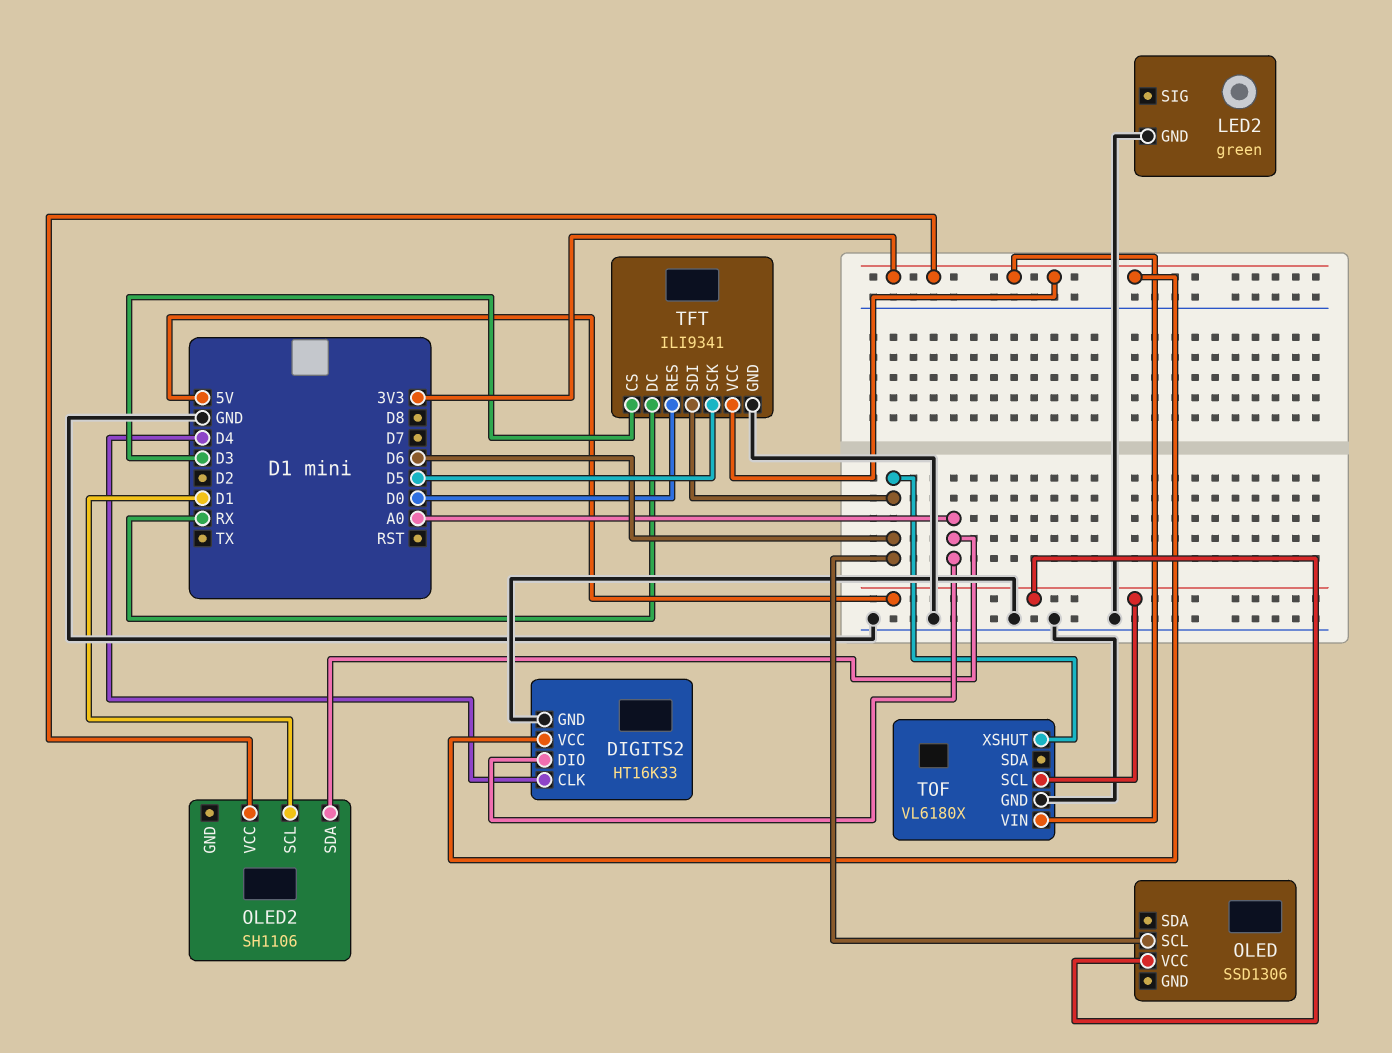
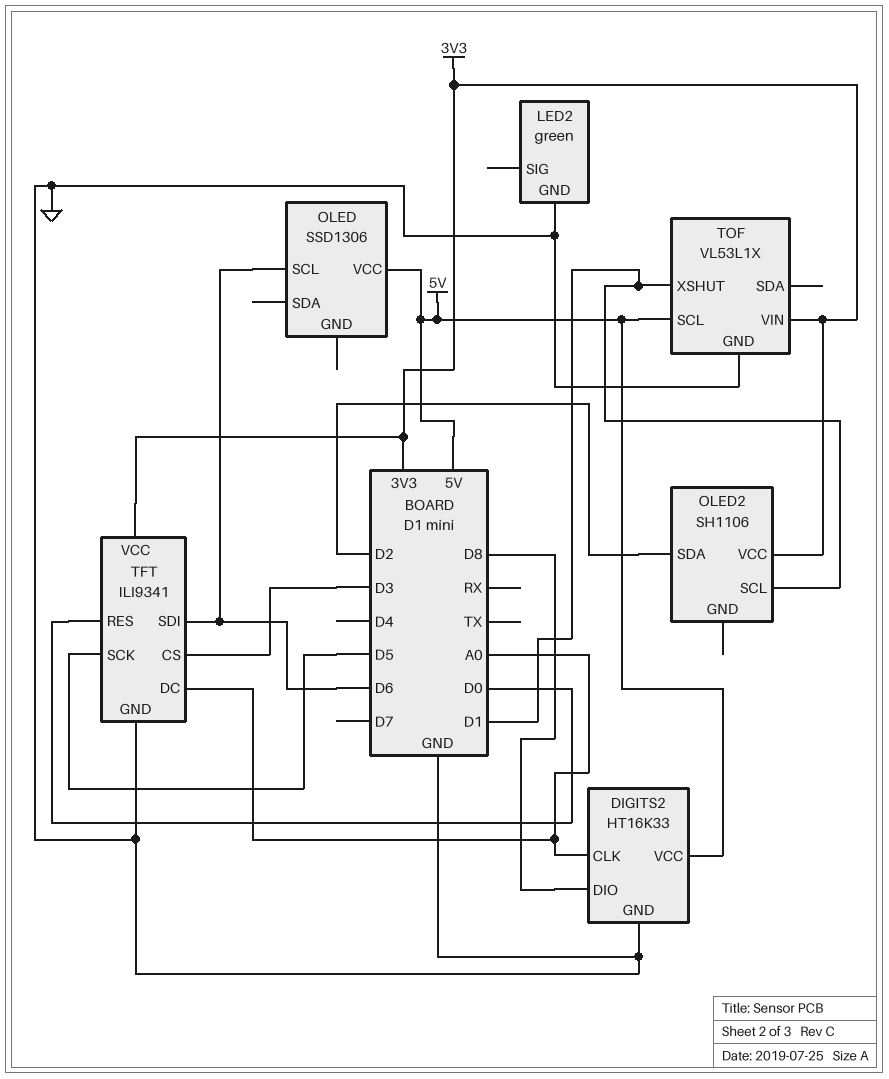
DIGITS2 pin CLK: D4 -> A0
DIGITS2 pin DIO: A0 -> D8
DIGITS2 pin VCC: 3V3 -> 5V
OLED2 pin SDA: A0 -> D2
TFT pin DC: RX -> A0
TOF: VL6180X -> VL53L1X
TOF pin XSHUT: D6 -> D1

